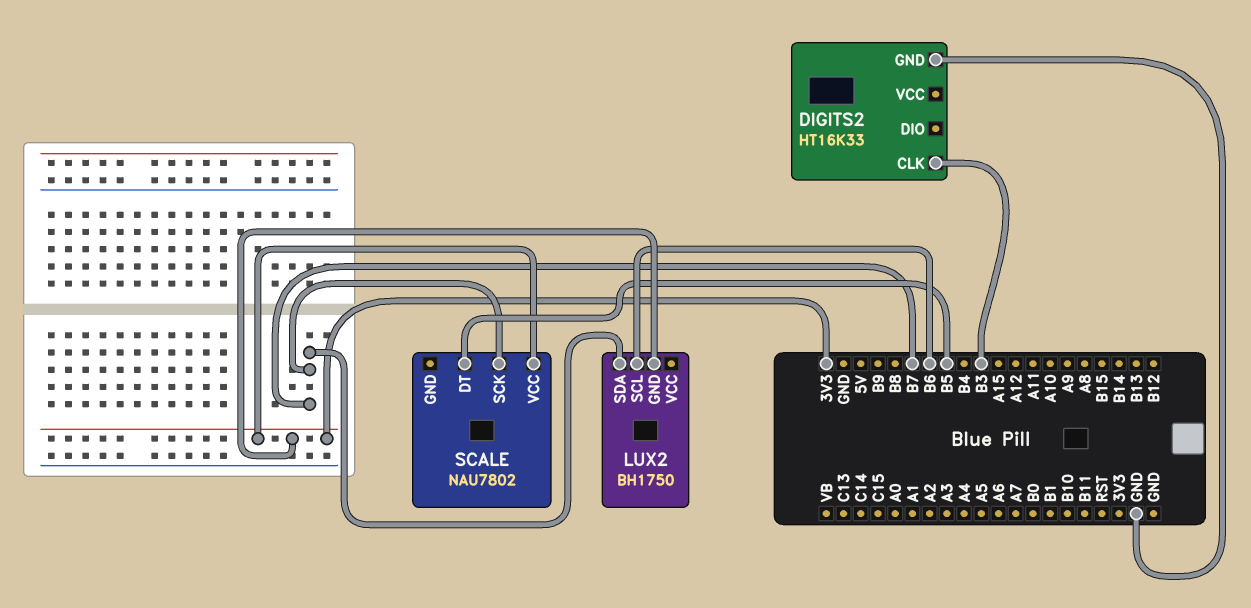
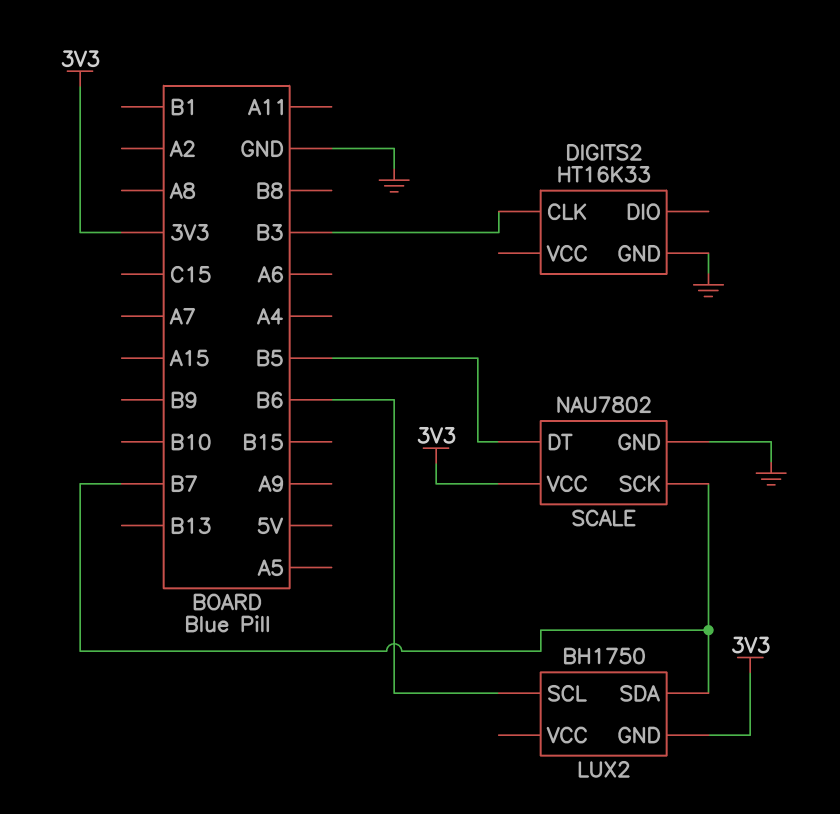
SCALE pin GND: none -> GND

